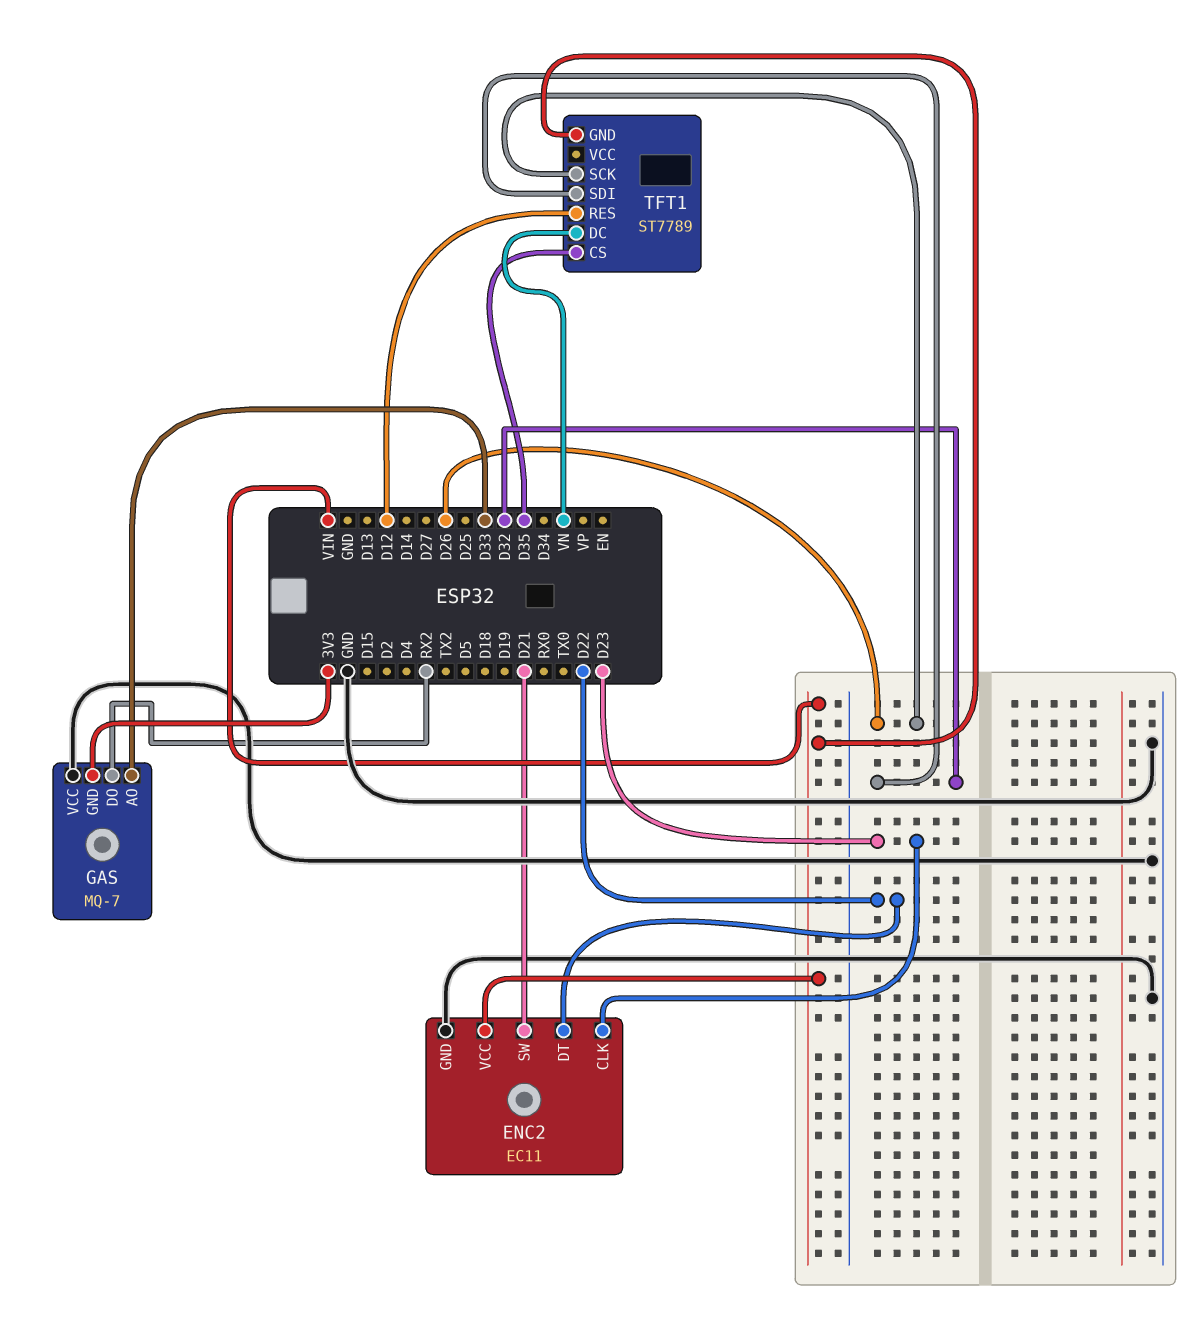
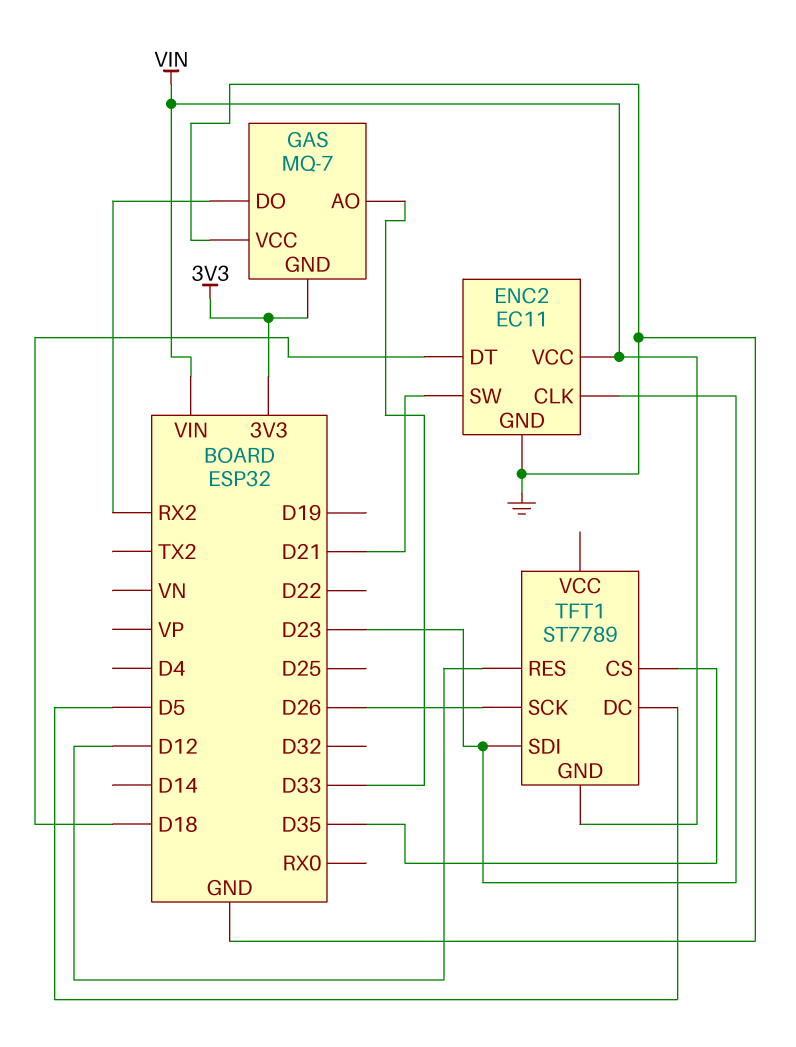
ENC2 pin DT: D22 -> D18
TFT1 pin DC: VN -> D5
TFT1 pin SDI: D32 -> D23

